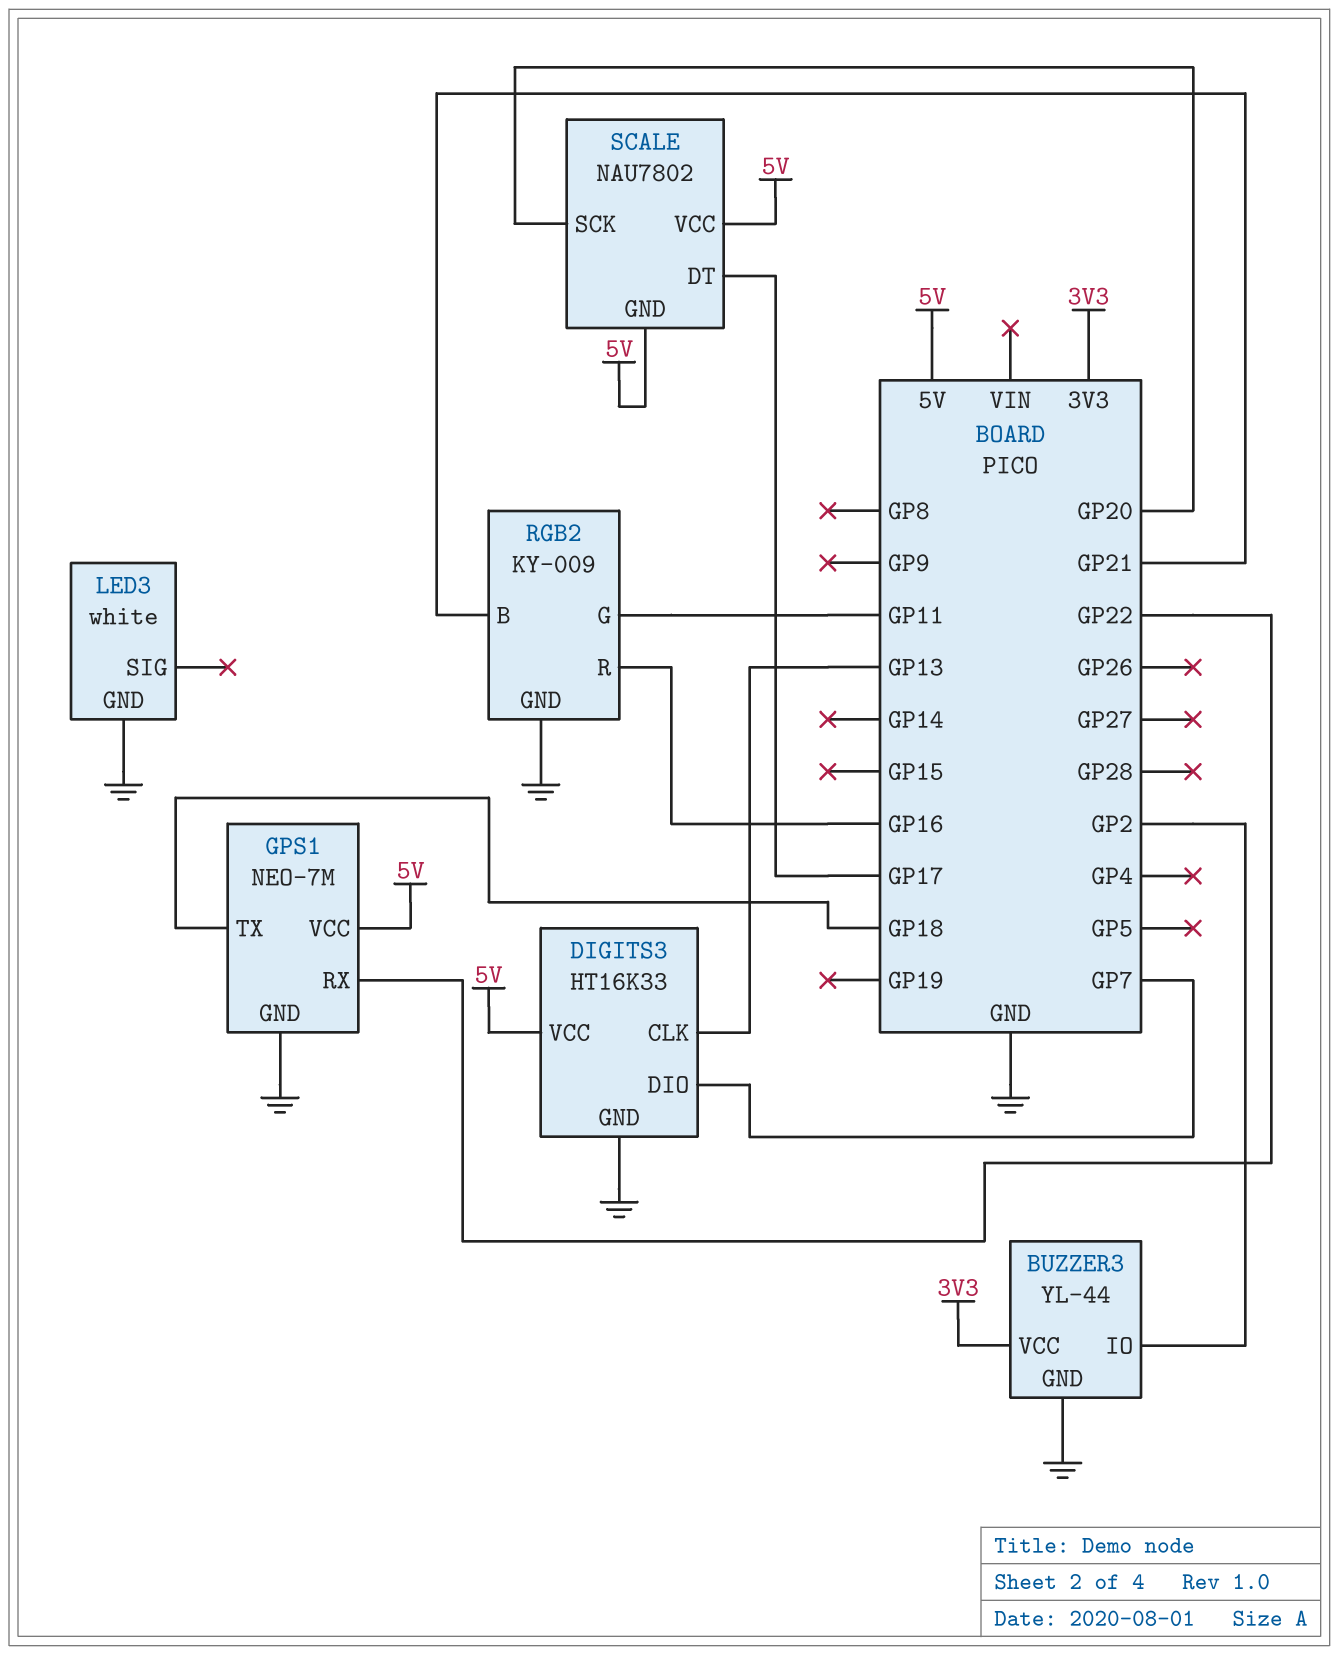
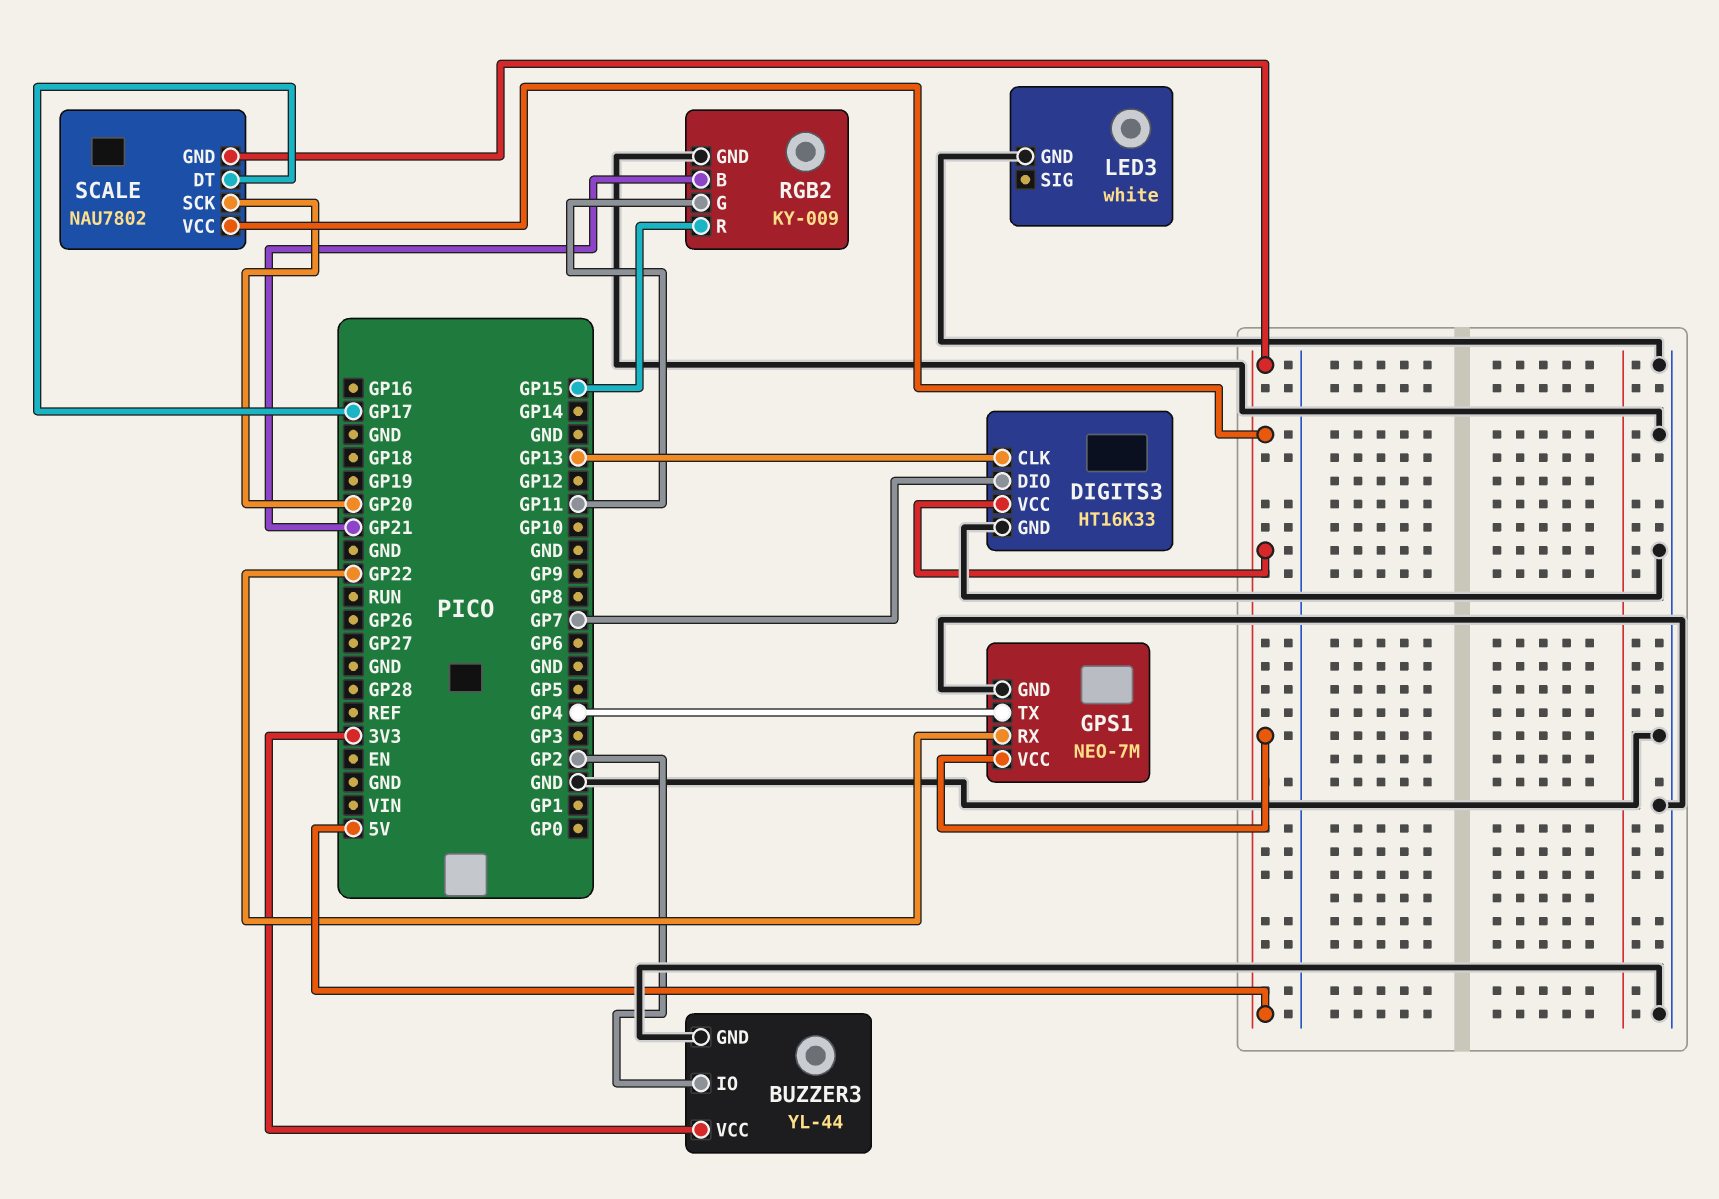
GPS1 pin TX: GP18 -> GP4
RGB2 pin R: GP16 -> GP15

